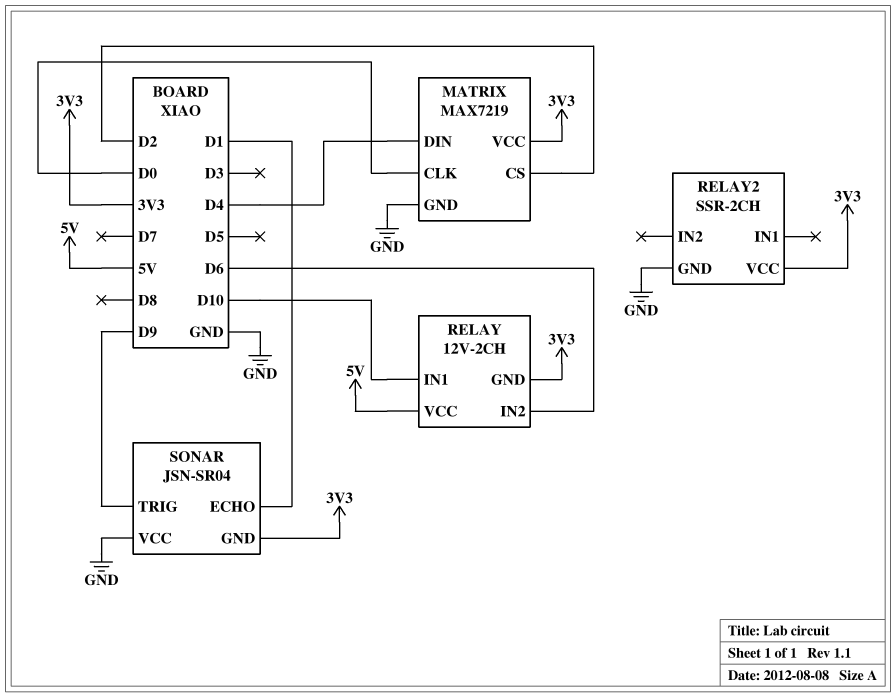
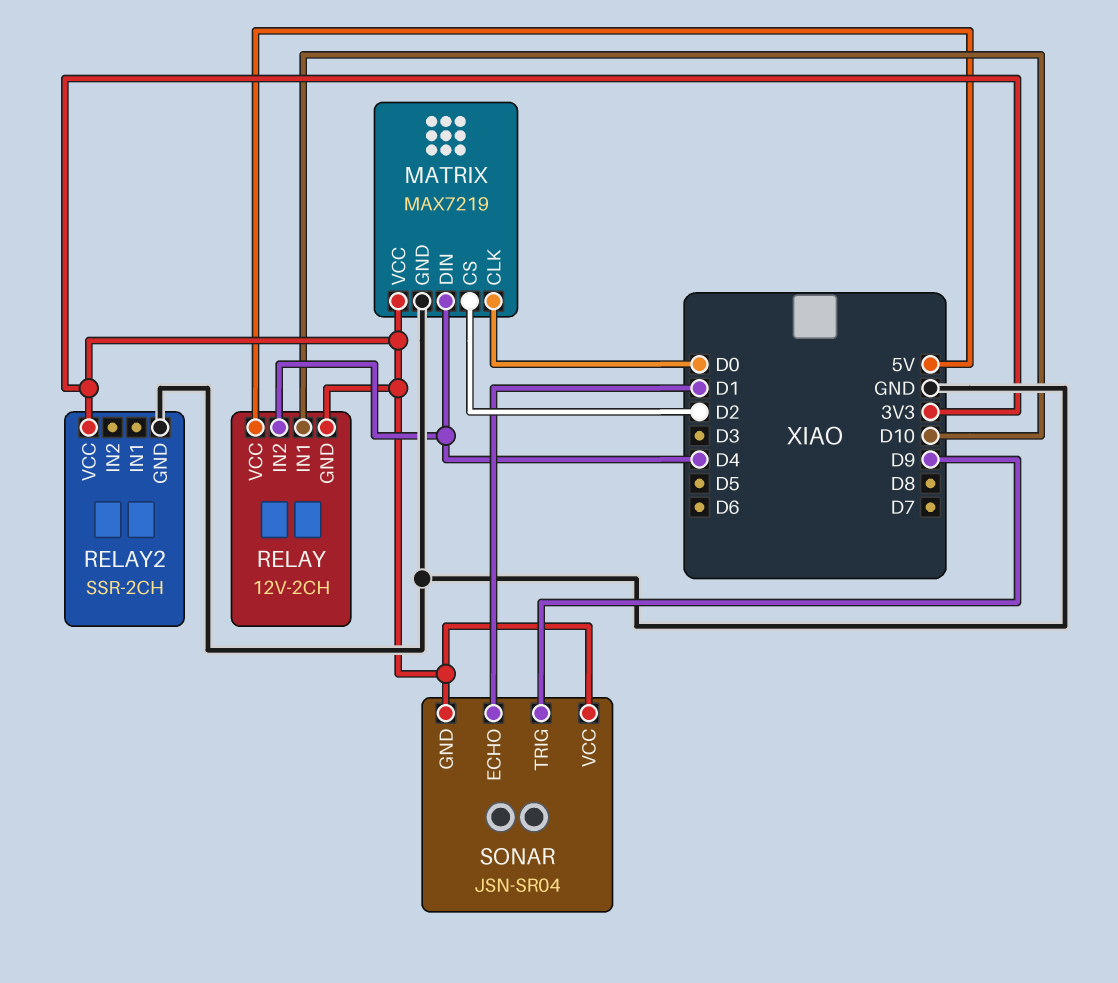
RELAY pin IN2: D6 -> D4
SONAR pin VCC: GND -> 3V3

